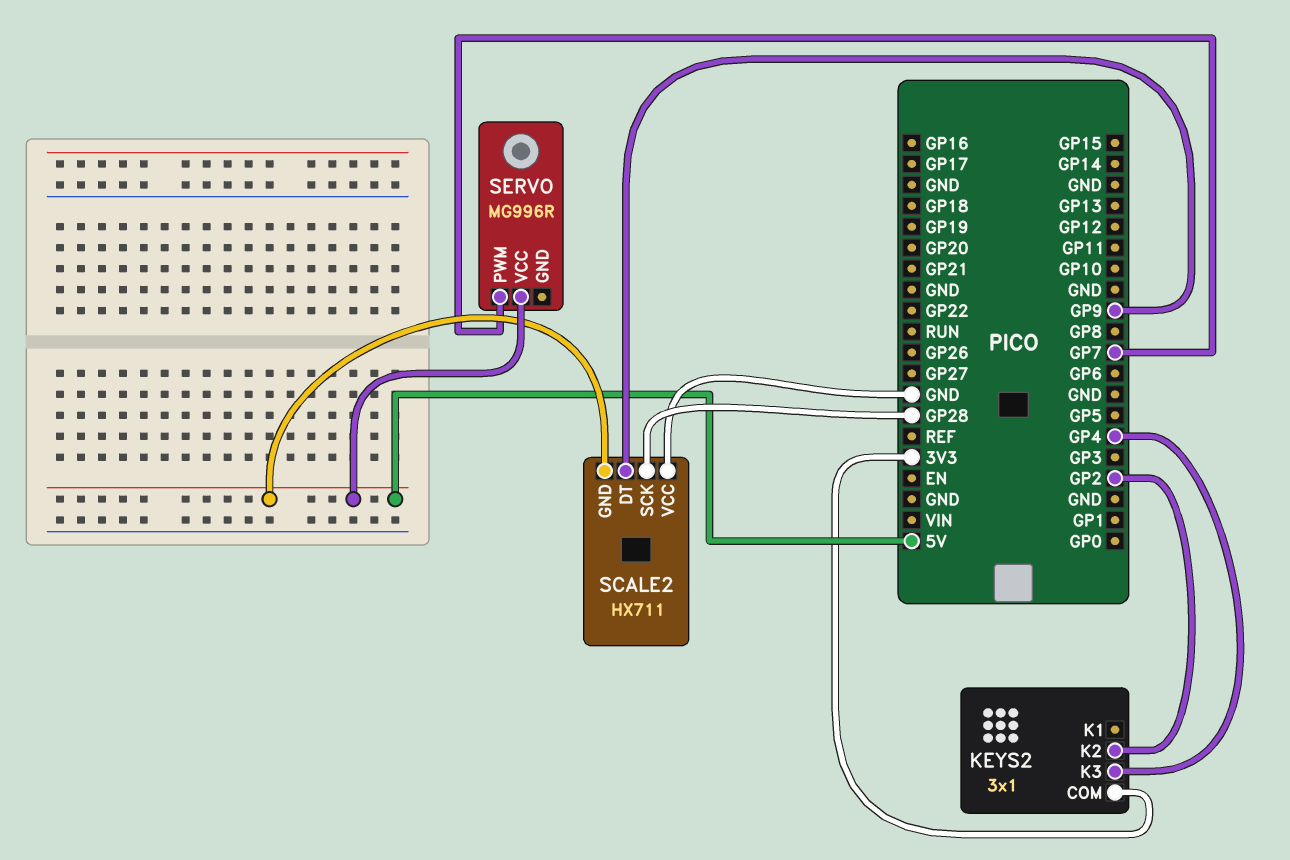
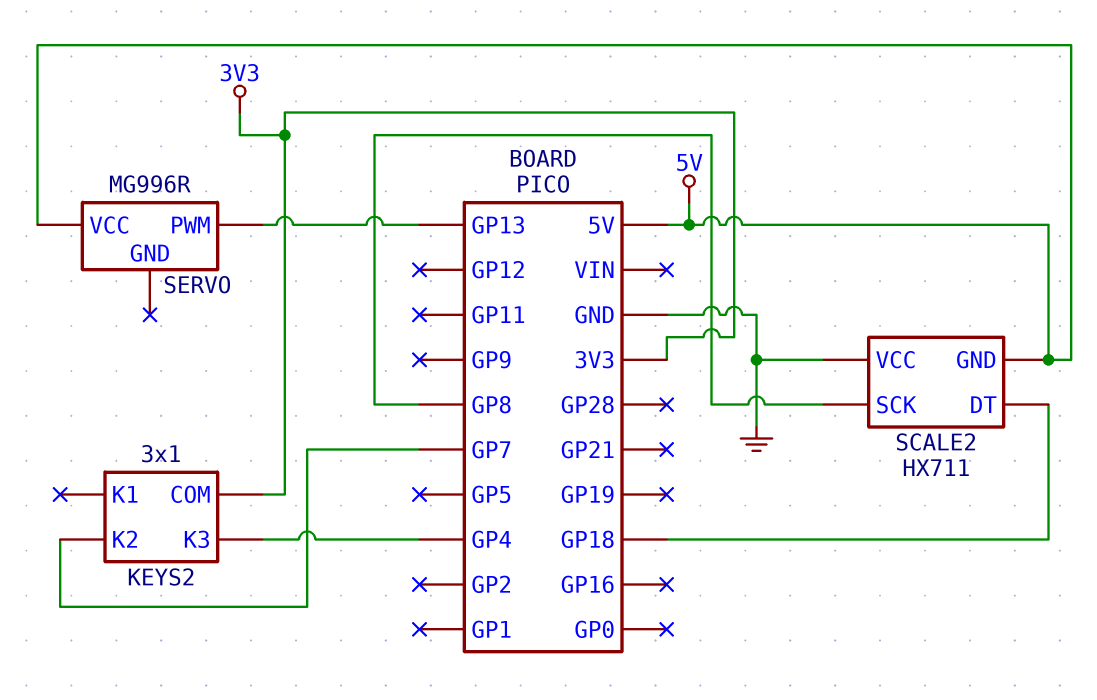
KEYS2 pin K2: GP2 -> GP7
SCALE2 pin DT: GP9 -> GP18
SCALE2 pin SCK: GP28 -> GP8
SERVO pin PWM: GP7 -> GP13

